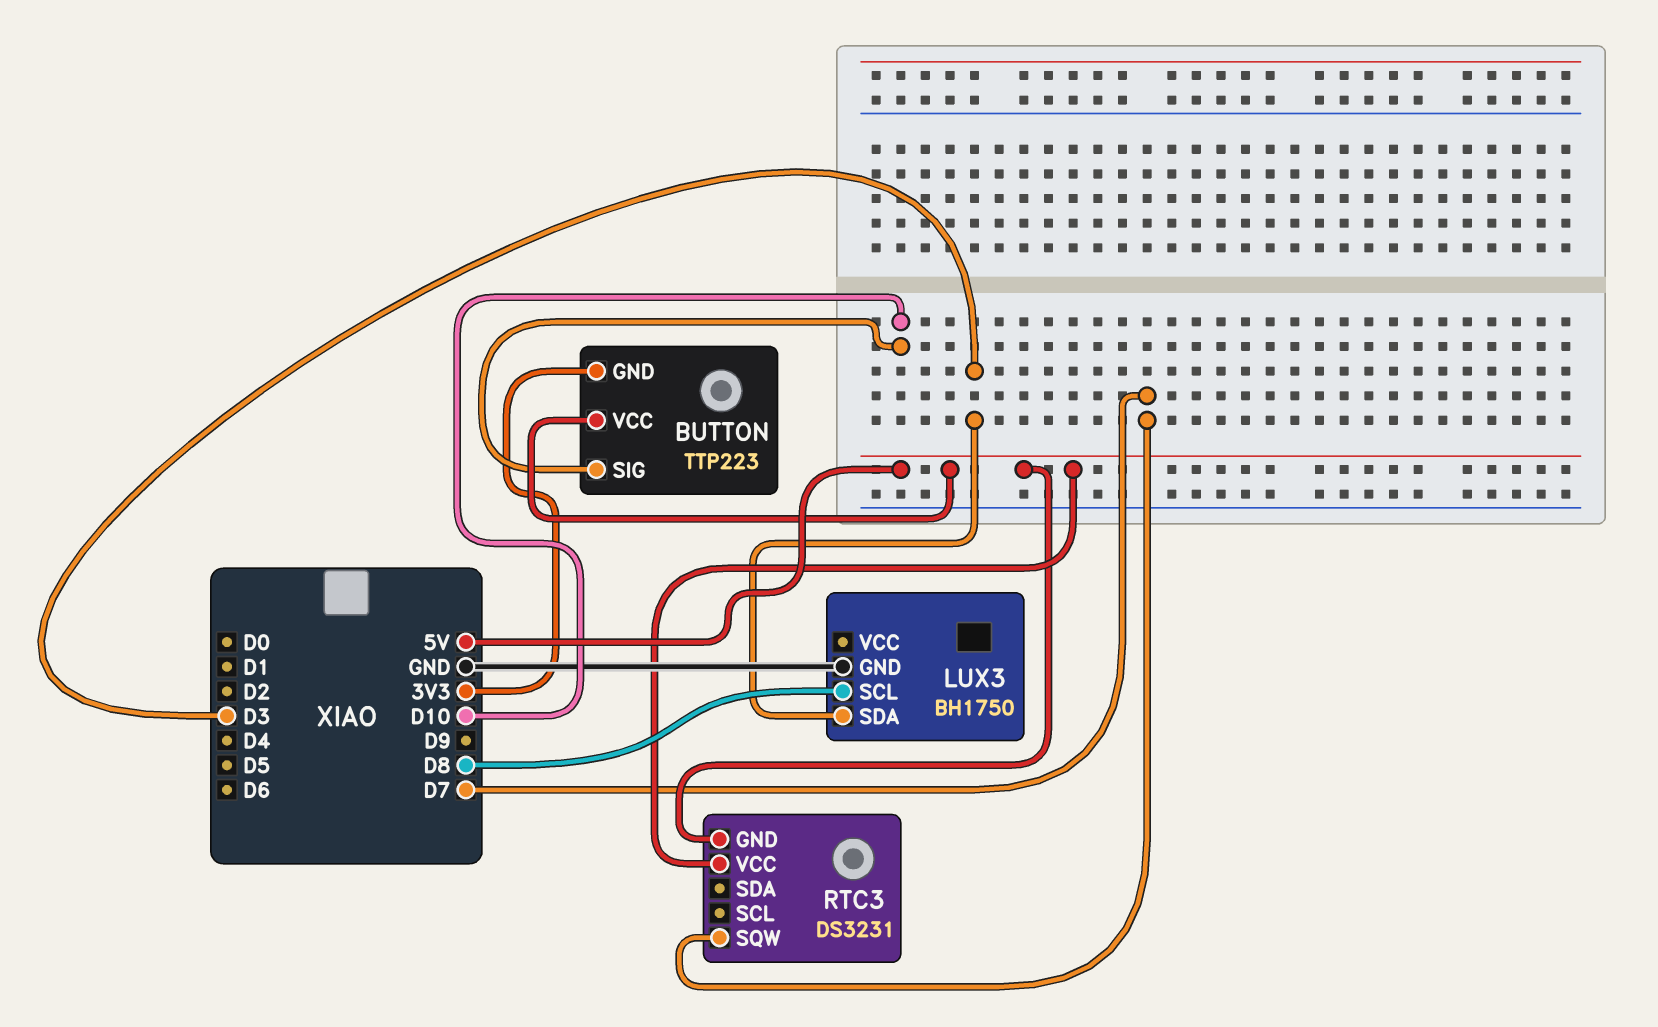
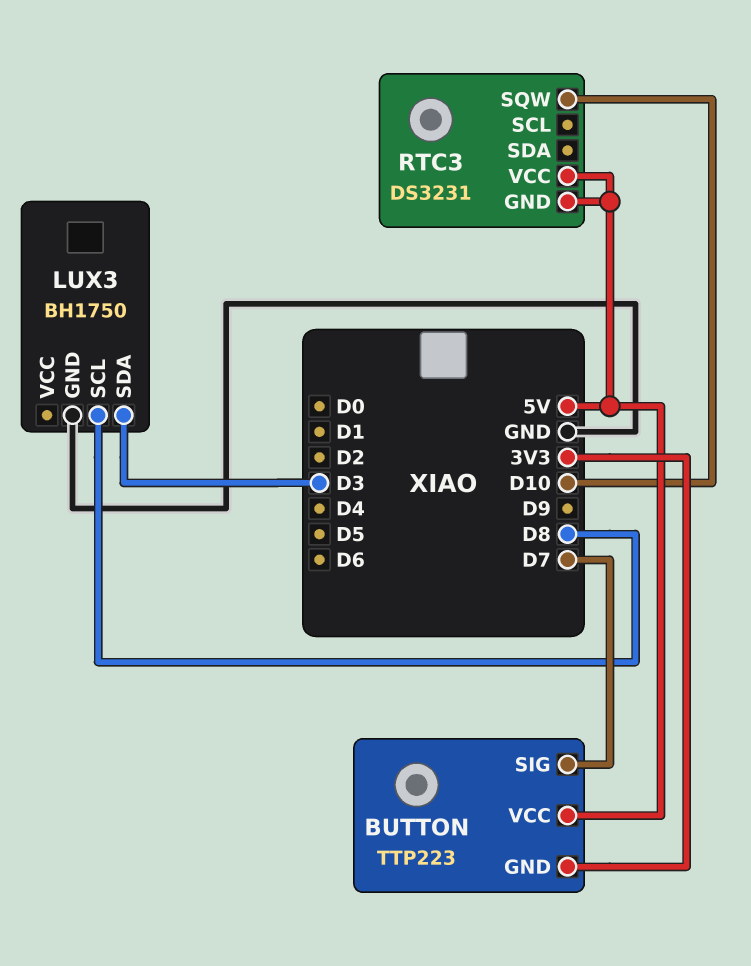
BUTTON pin SIG: D10 -> D7
RTC3 pin SQW: D7 -> D10

